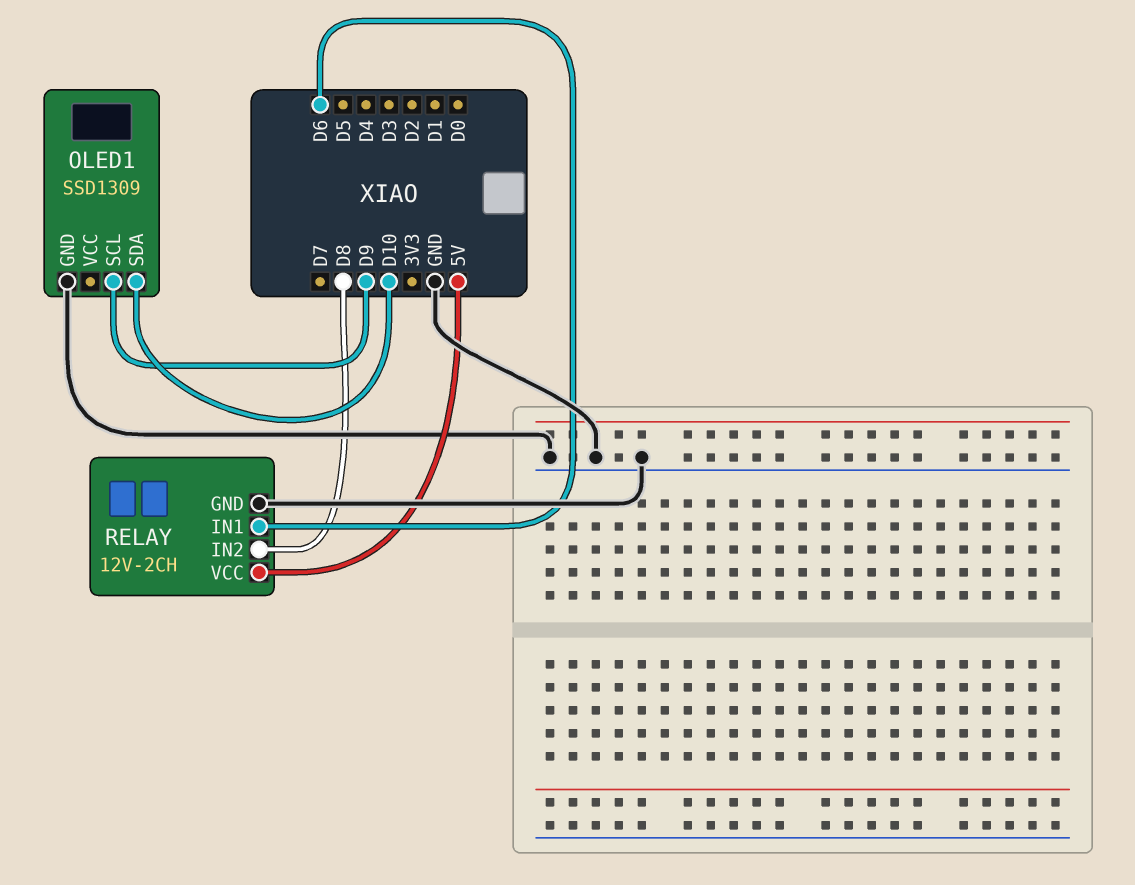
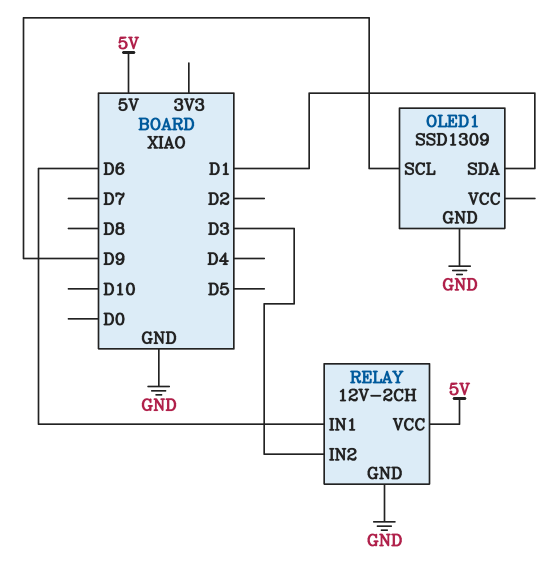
OLED1 pin SDA: D10 -> D1
RELAY pin IN2: D8 -> D3

